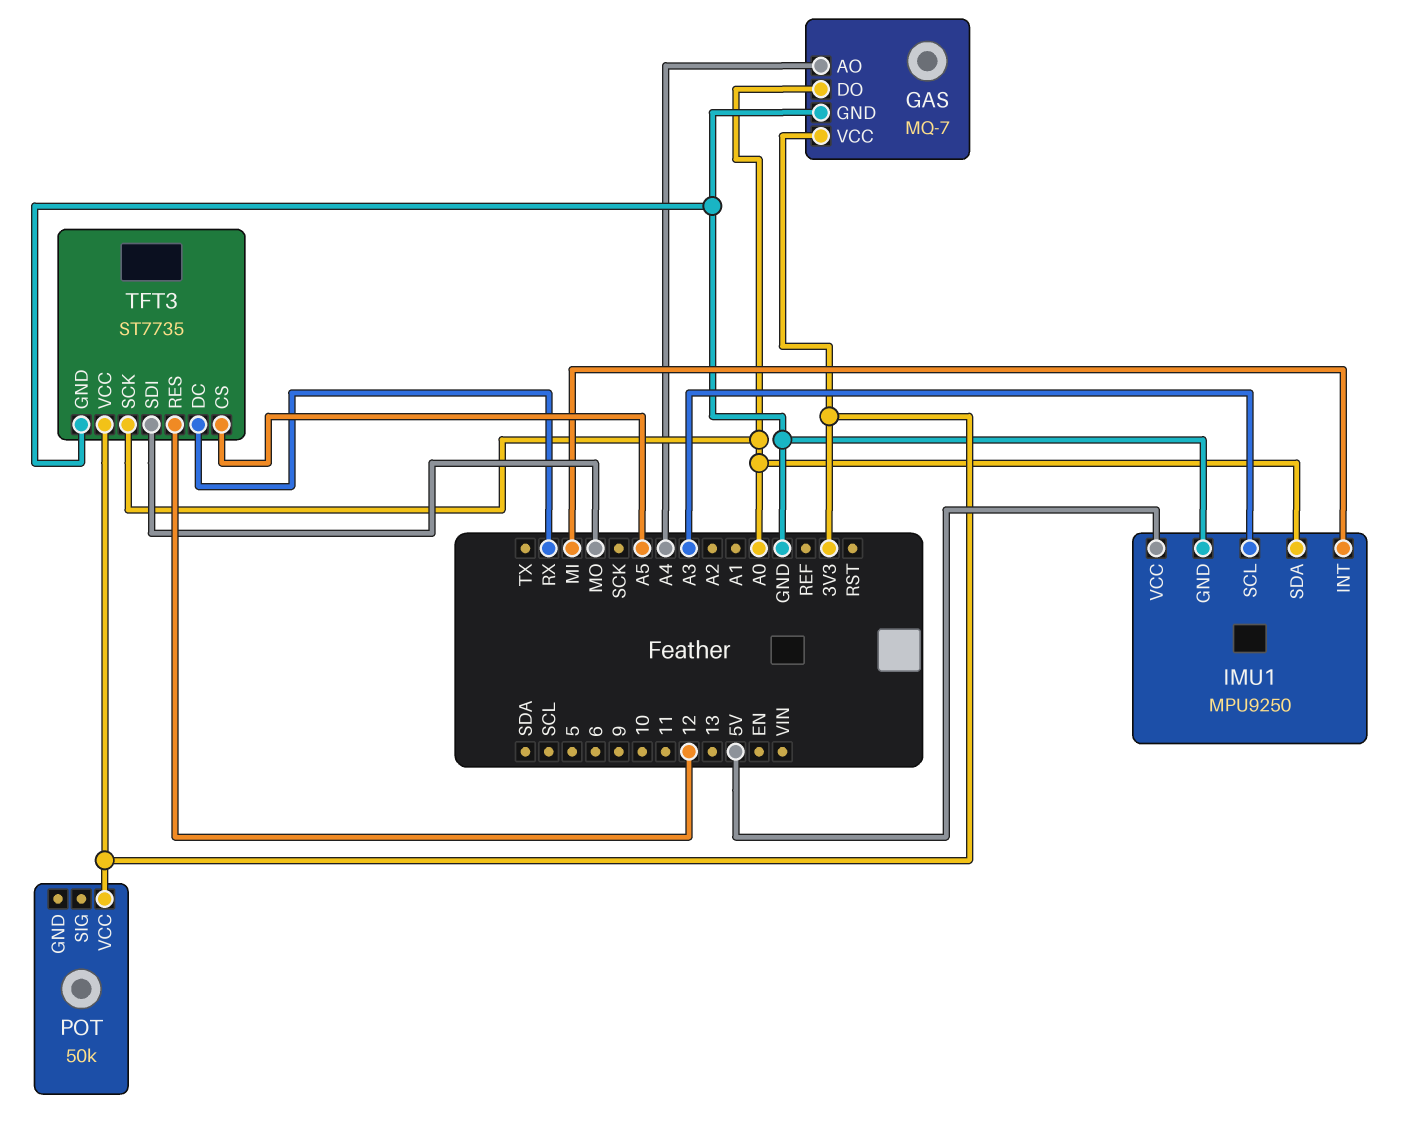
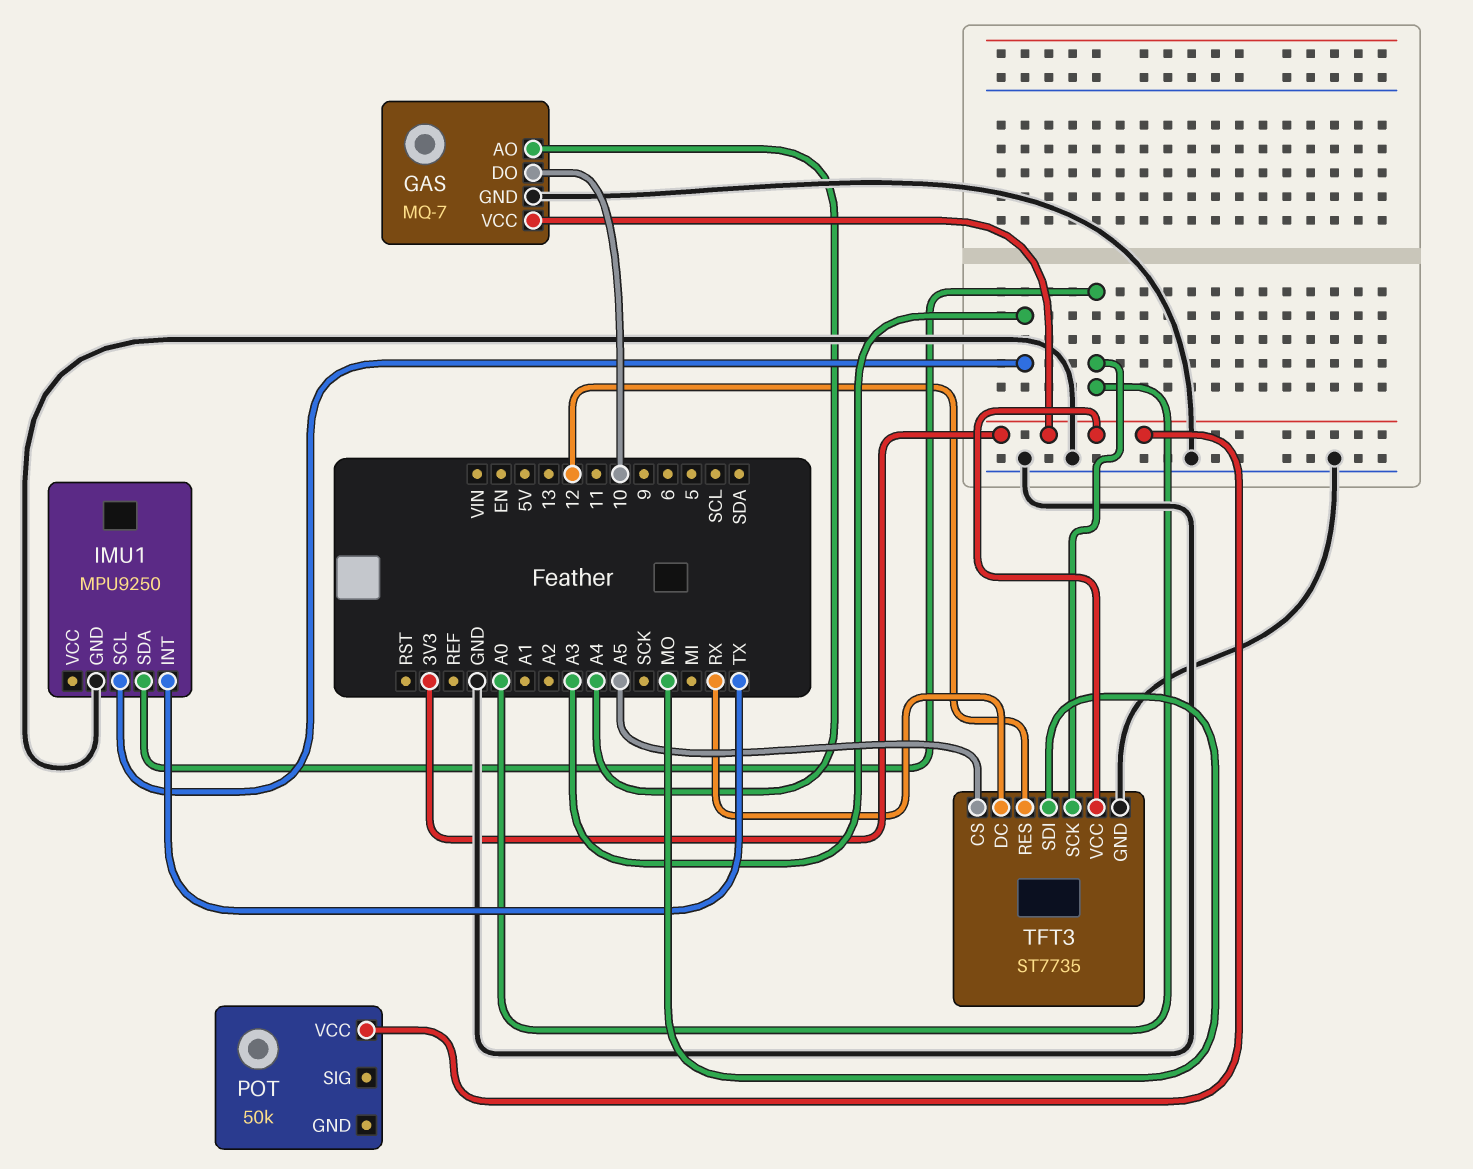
GAS pin DO: A0 -> 10
IMU1 pin INT: MI -> TX
IMU1 pin VCC: 5V -> none

